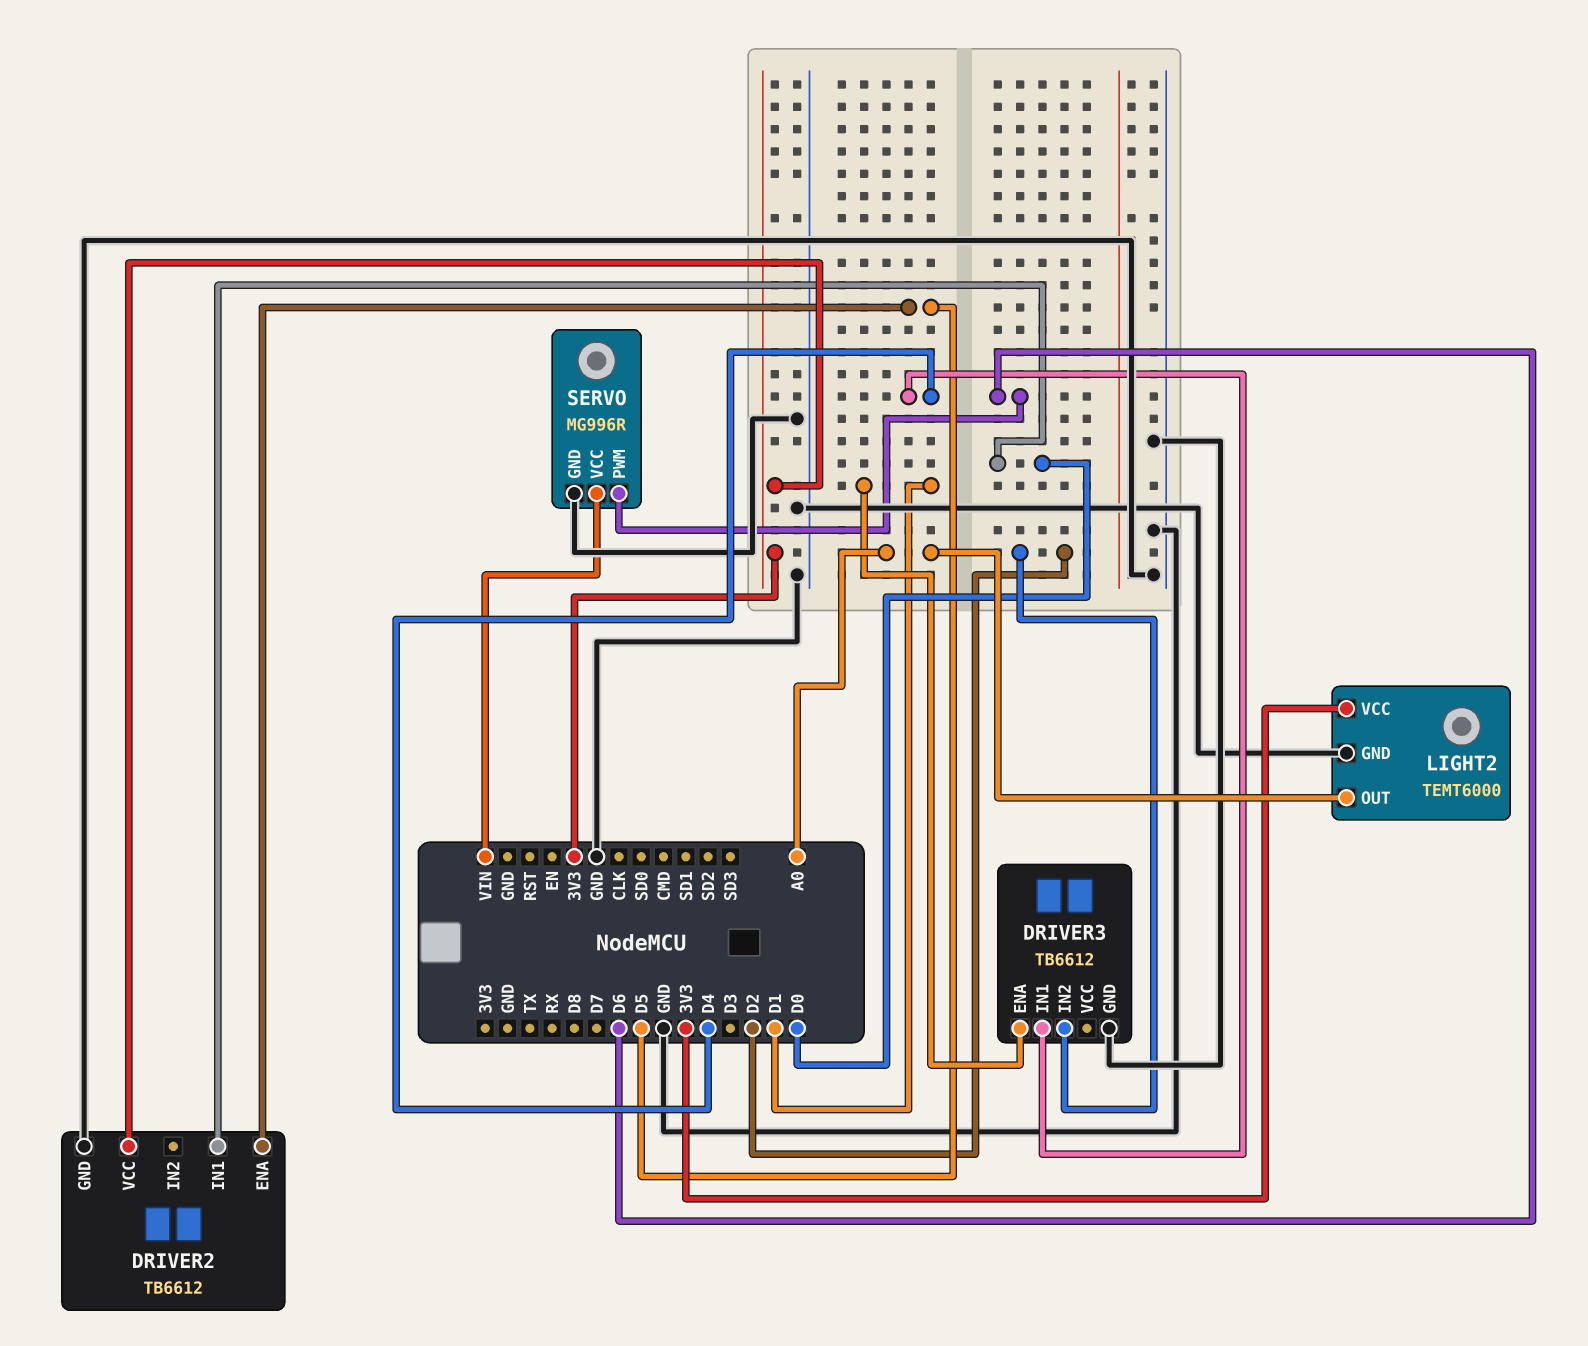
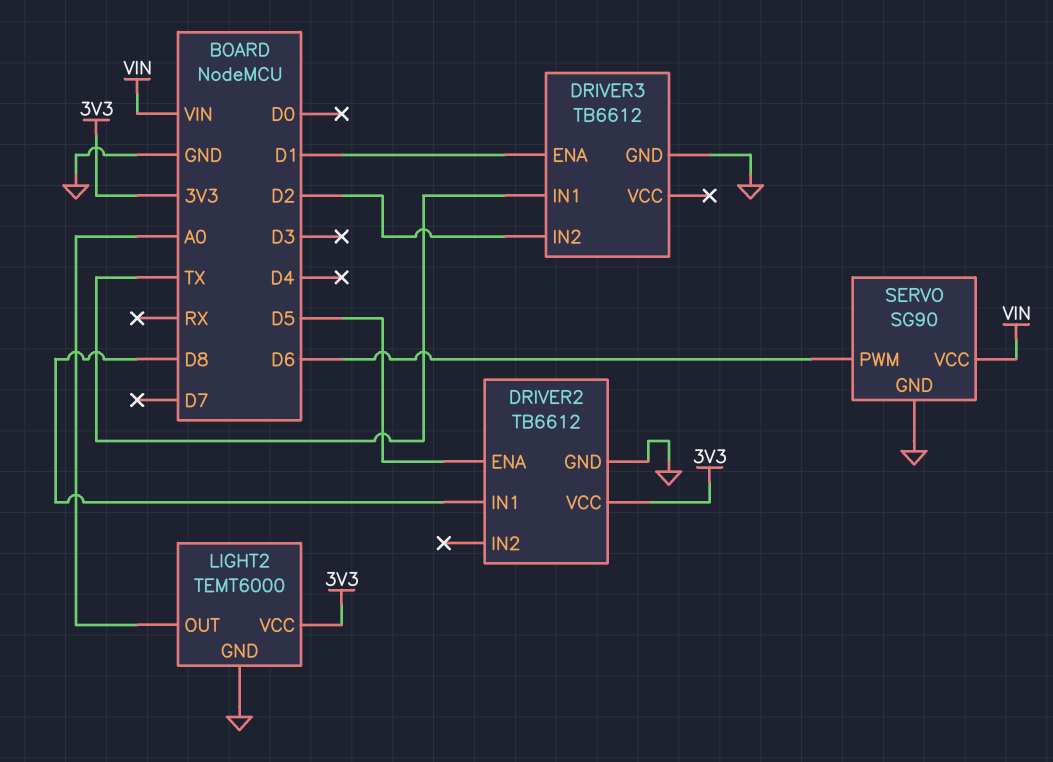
DRIVER2 pin IN1: D0 -> D8
DRIVER3 pin IN1: D4 -> TX
SERVO: MG996R -> SG90

